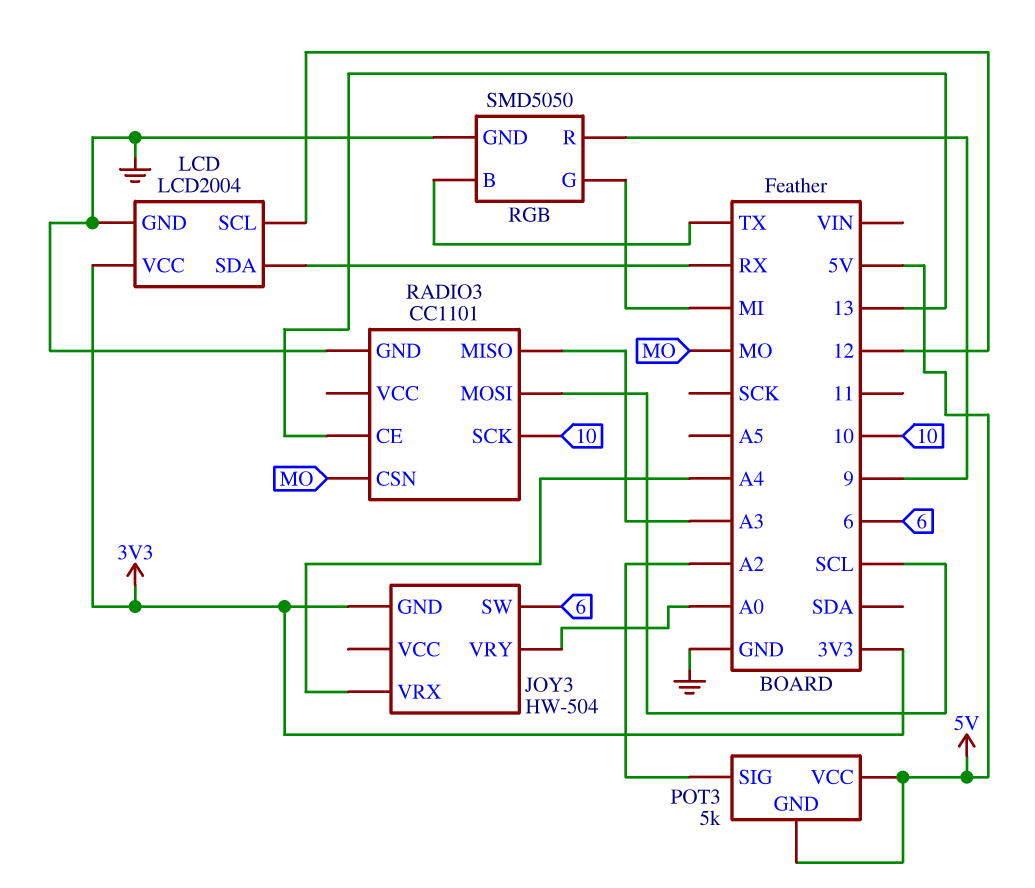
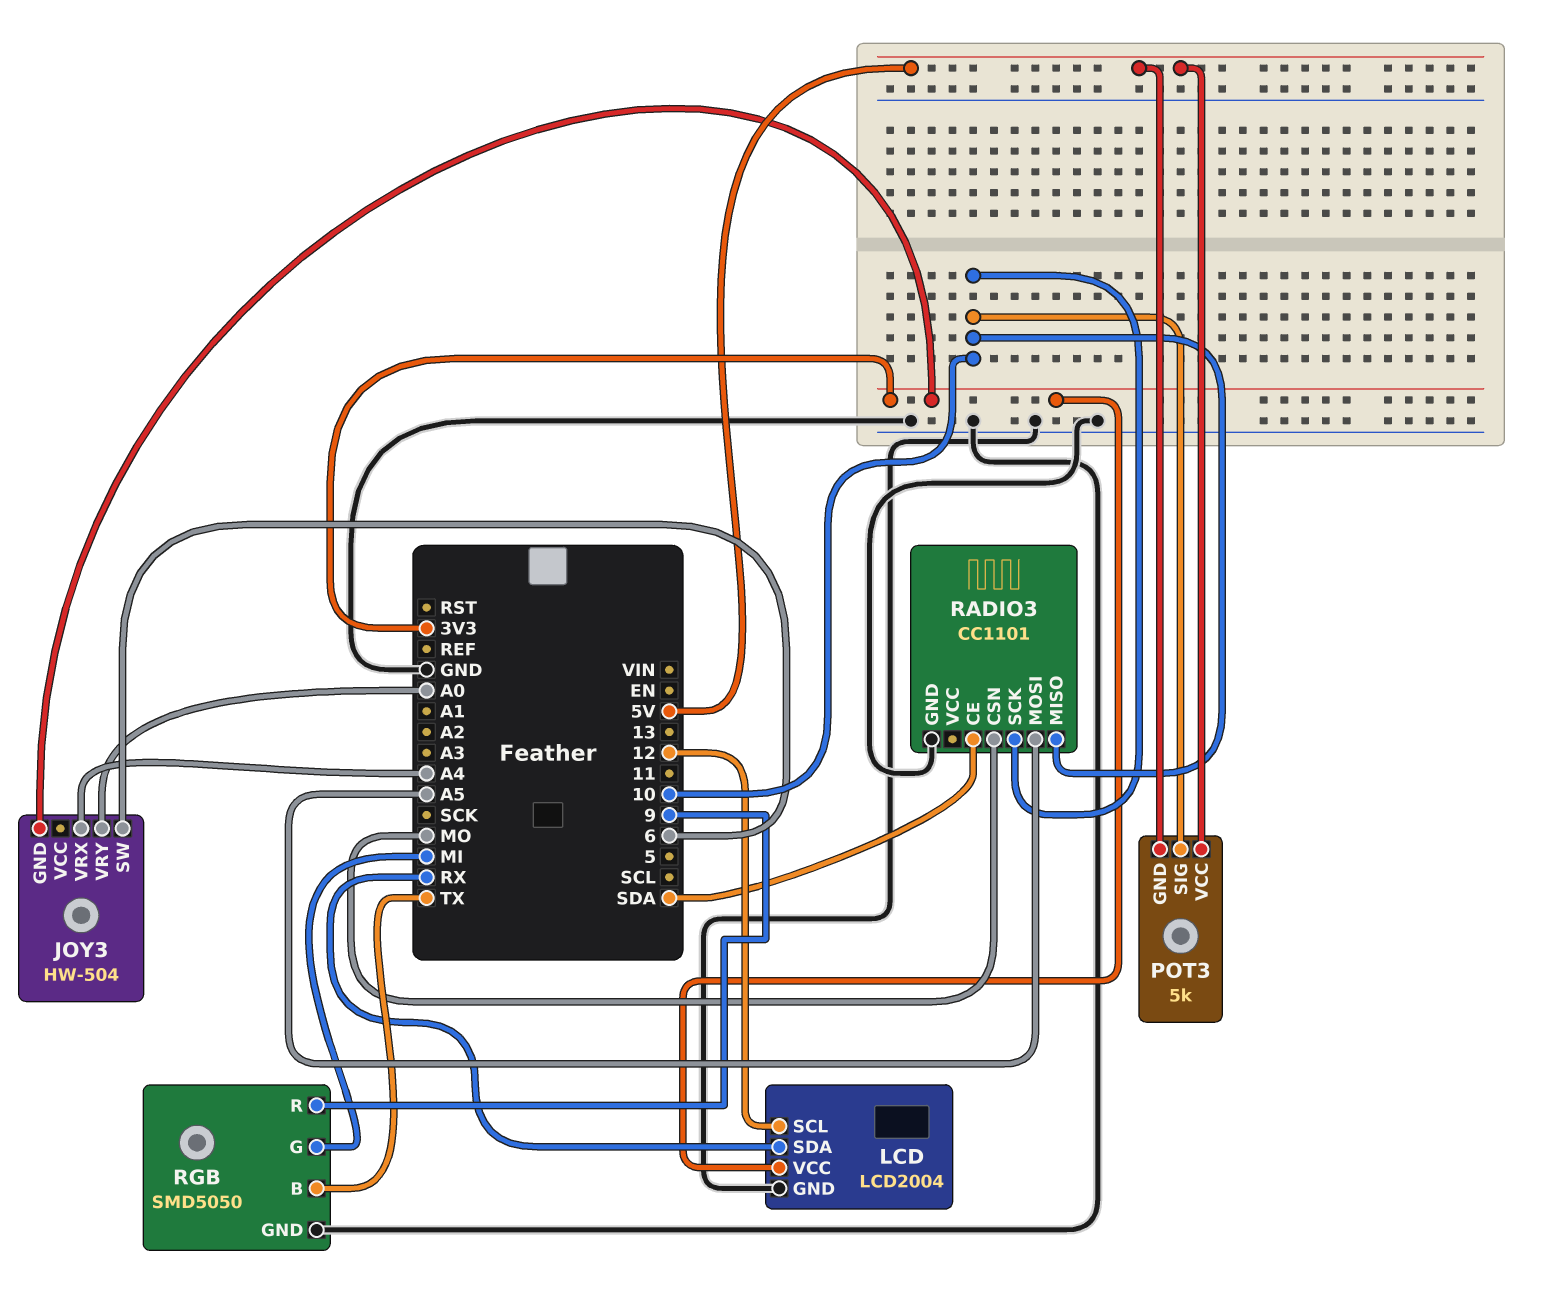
POT3 pin SIG: A2 -> 10
RADIO3 pin CE: 13 -> SDA
RADIO3 pin MISO: A3 -> 10
RADIO3 pin MOSI: SCL -> A5

